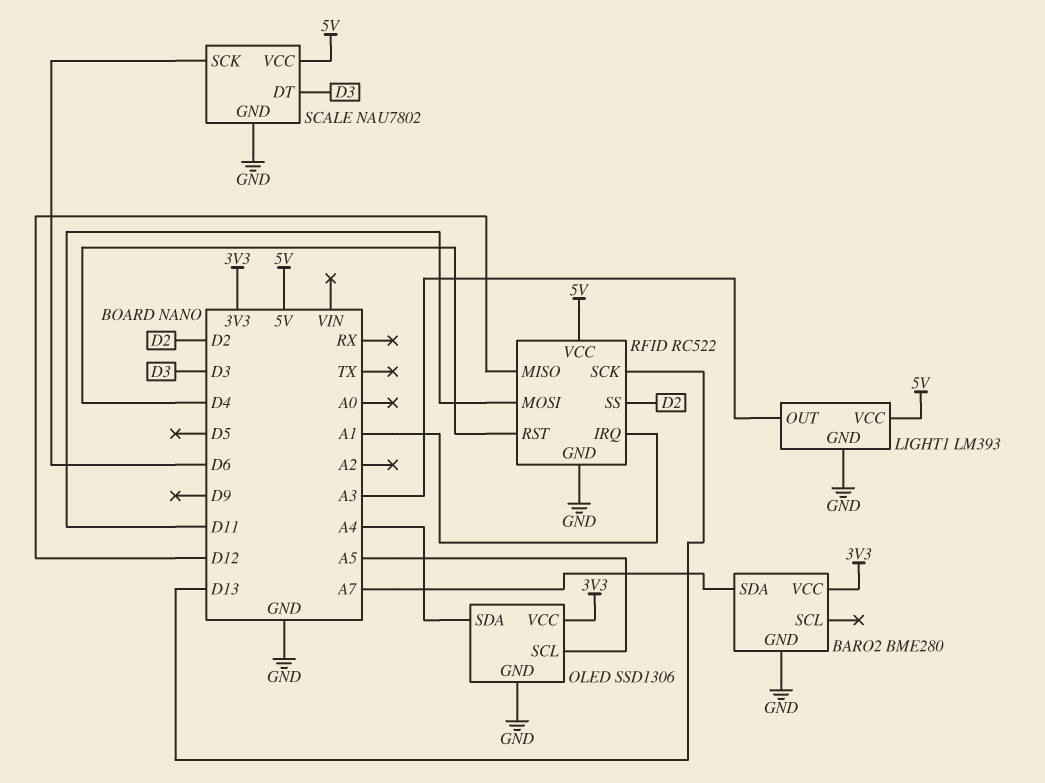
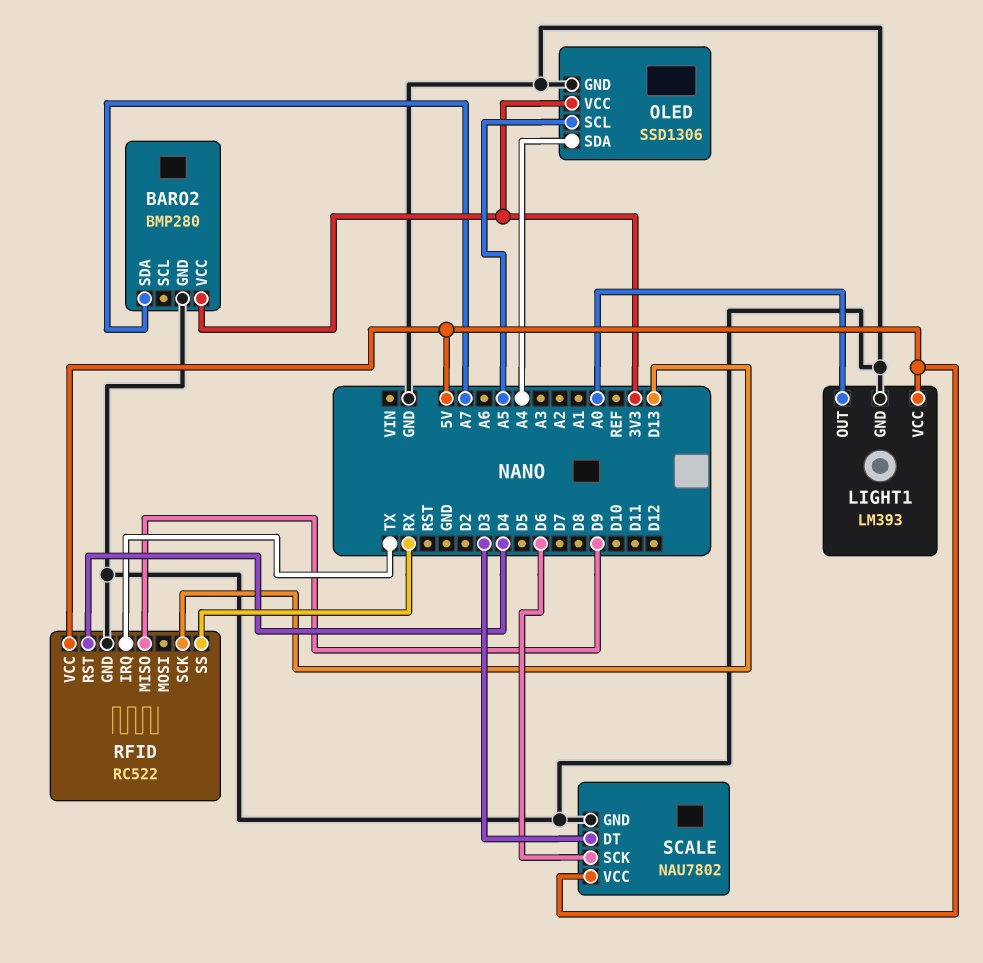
BARO2: BME280 -> BMP280
LIGHT1 pin OUT: A3 -> A0
RFID pin IRQ: A1 -> TX
RFID pin MISO: D12 -> D9
RFID pin MOSI: D11 -> none
RFID pin SS: D2 -> RX

